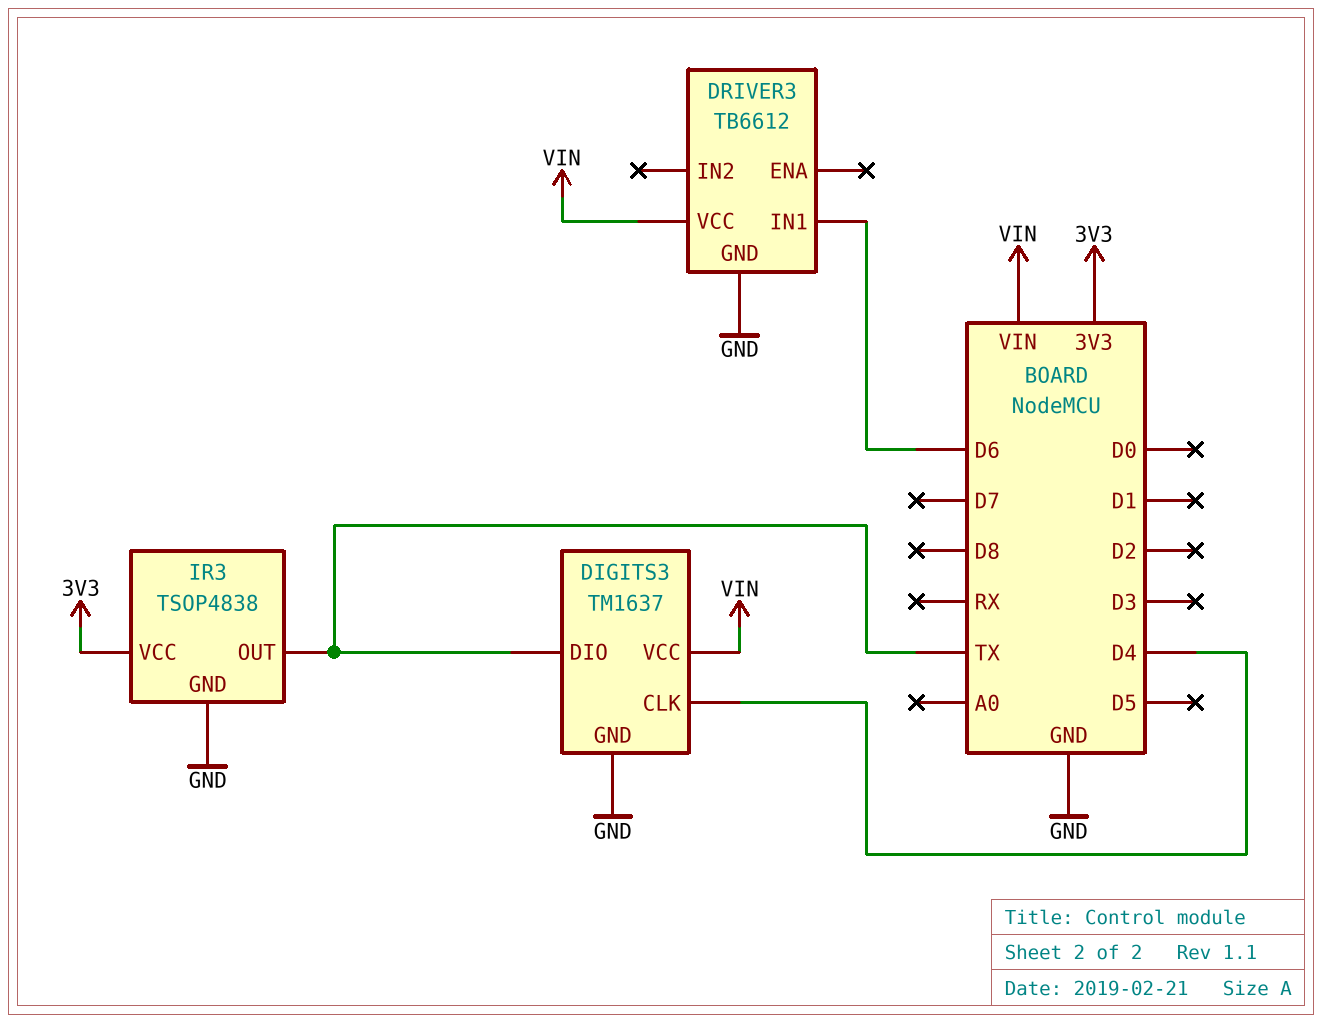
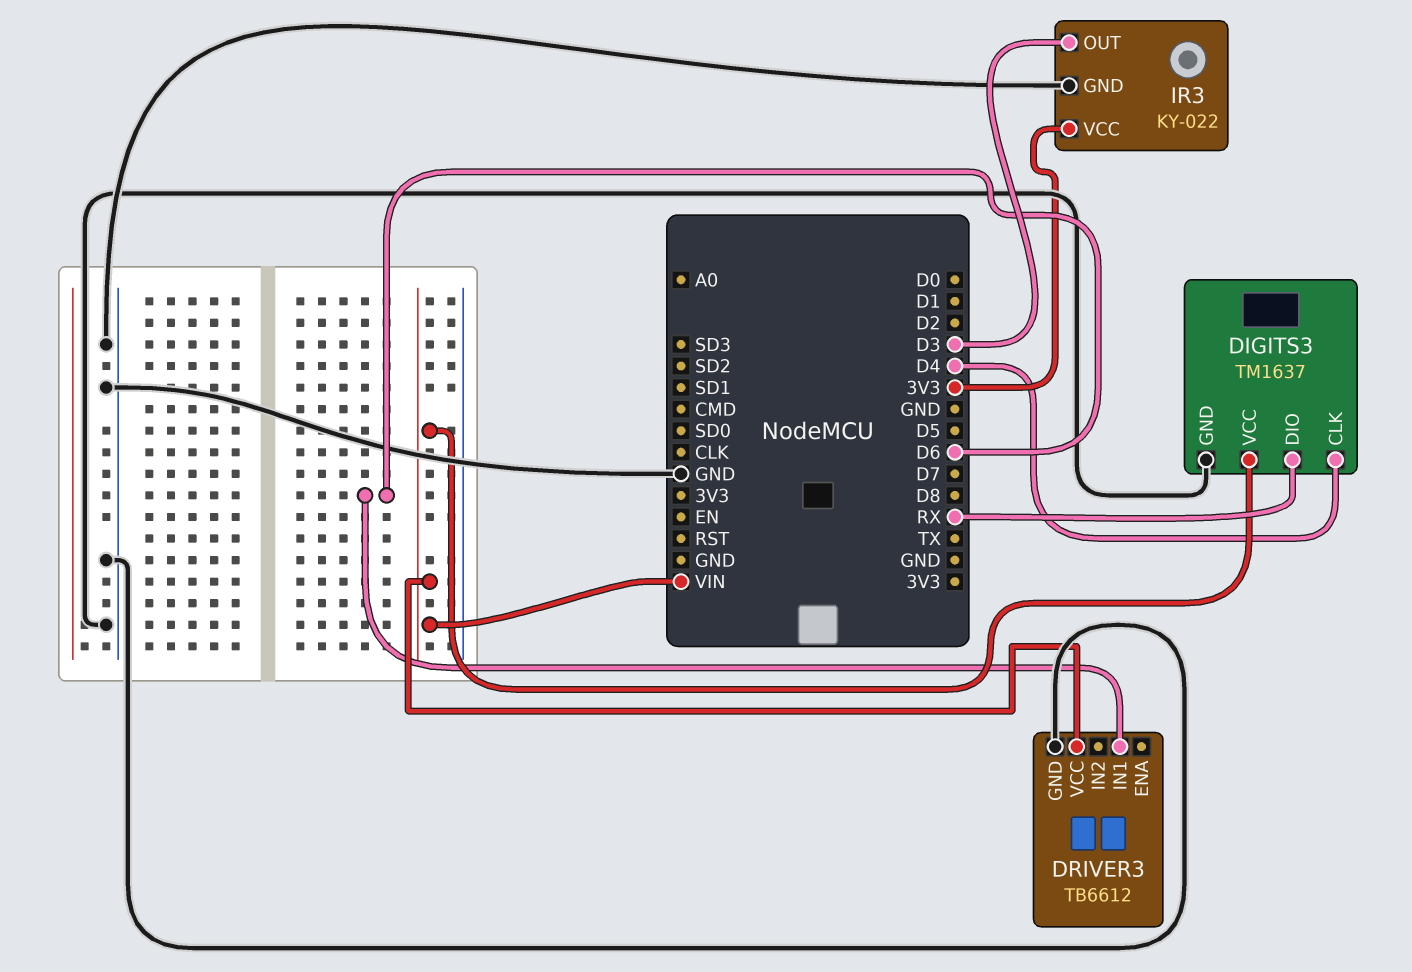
DIGITS3 pin DIO: TX -> RX
IR3: TSOP4838 -> KY-022
IR3 pin OUT: TX -> D3

